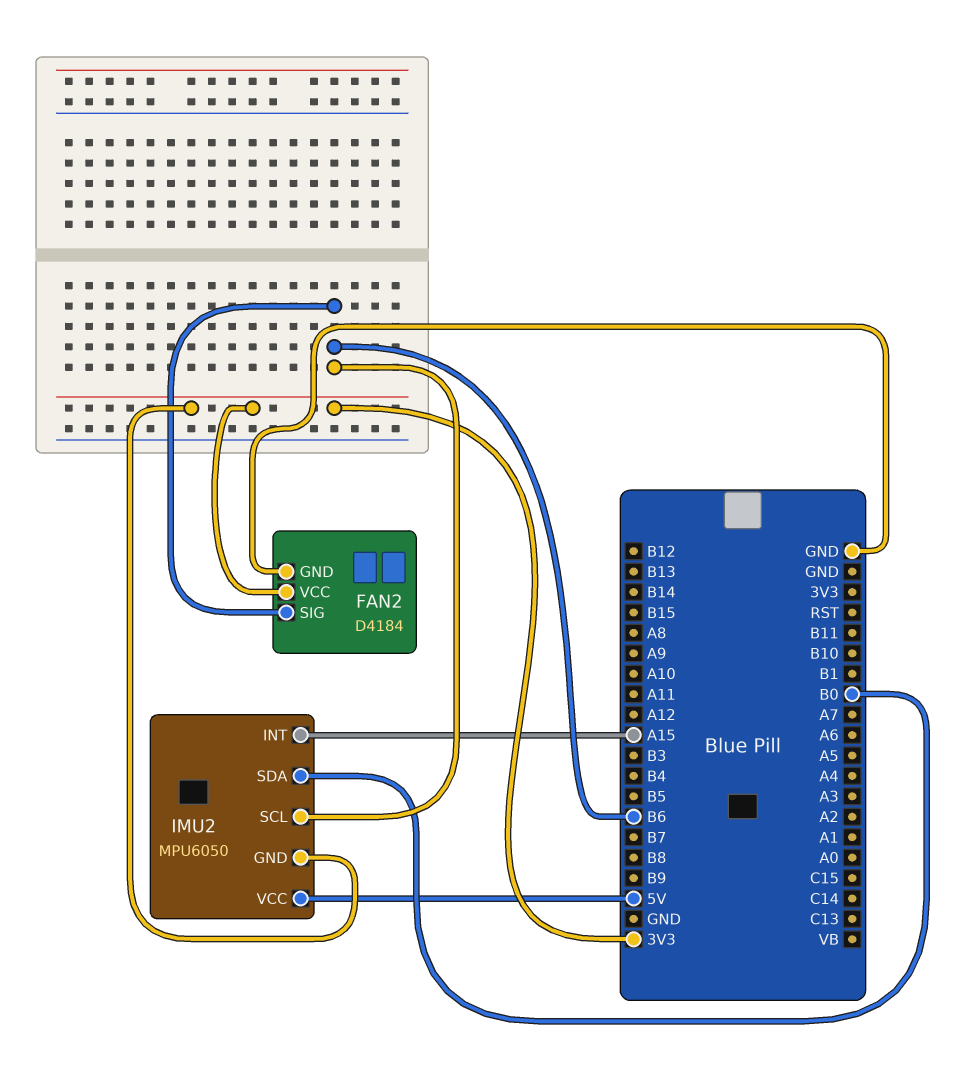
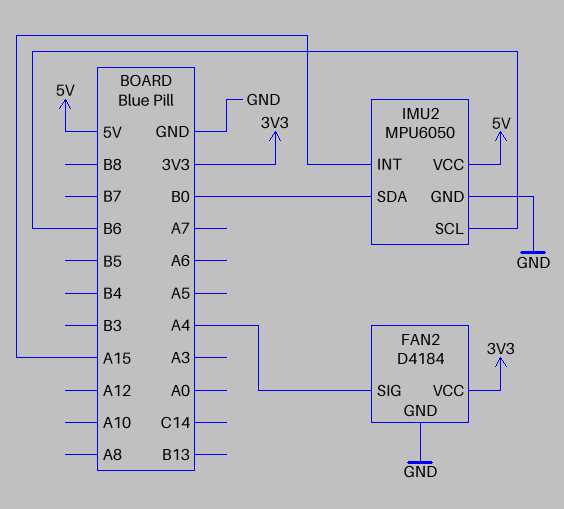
FAN2 pin SIG: B6 -> A4
IMU2 pin GND: 3V3 -> GND

